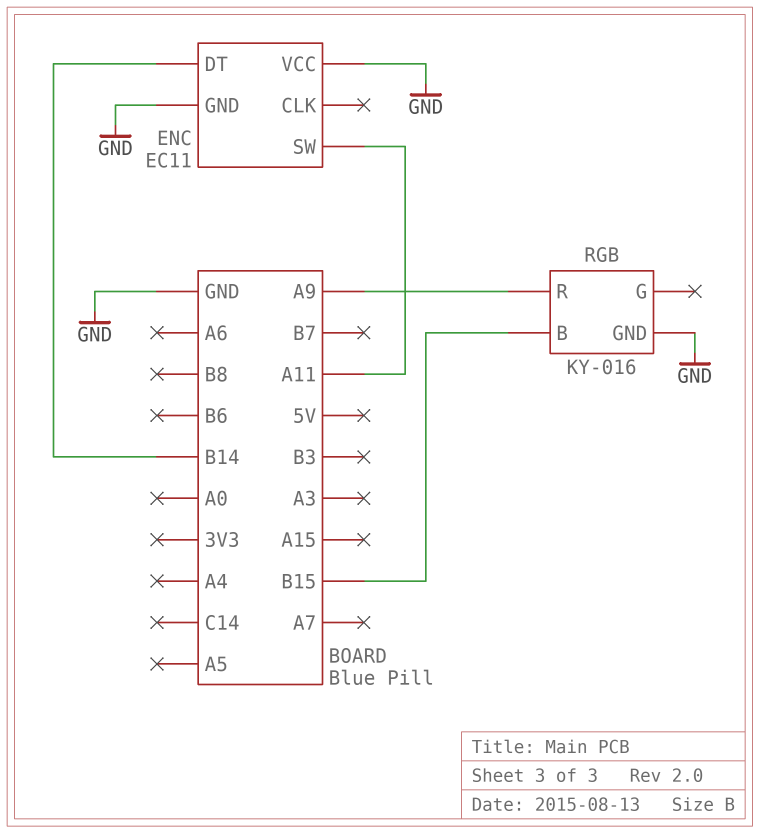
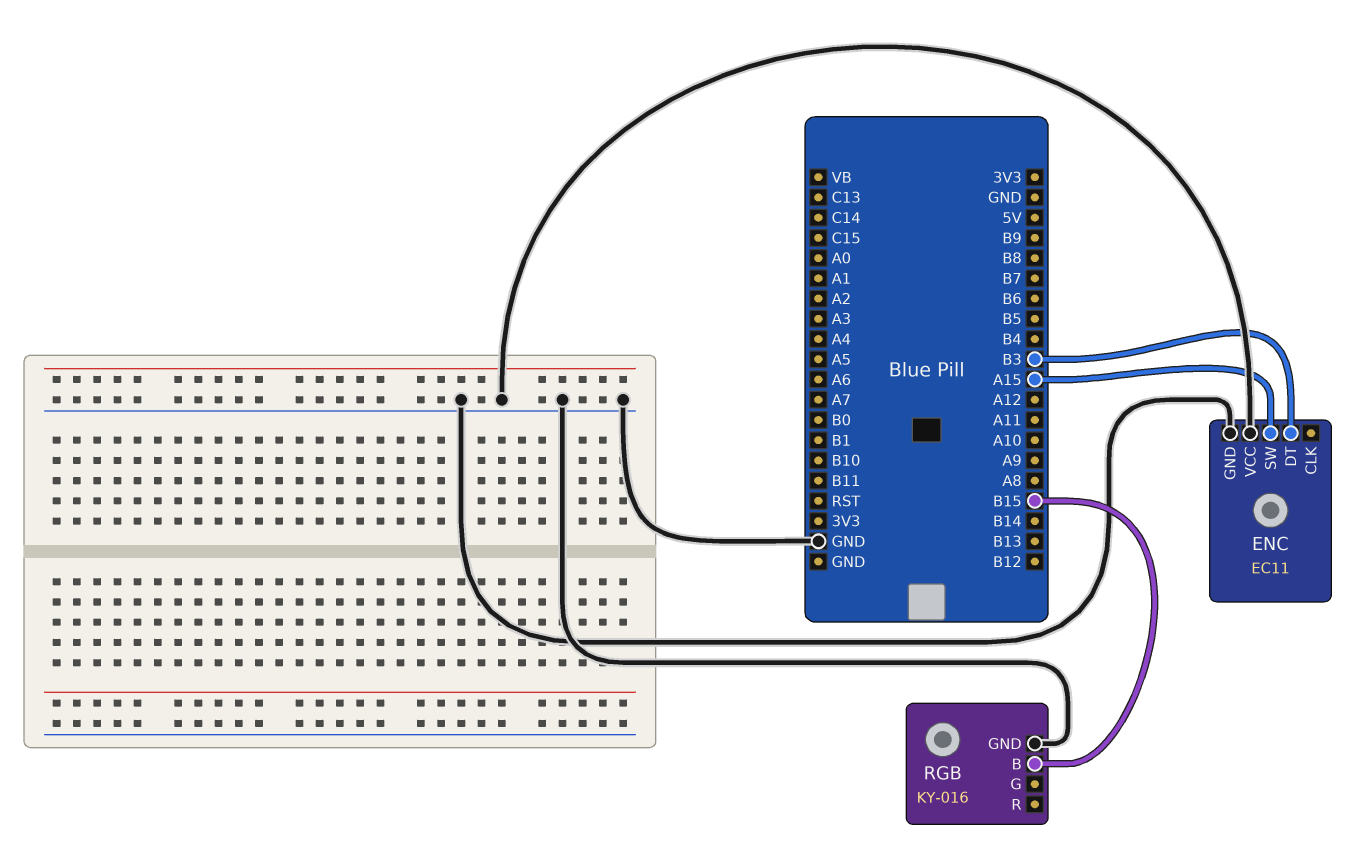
ENC pin DT: B14 -> B3
ENC pin SW: A11 -> A15
RGB pin R: A9 -> none

